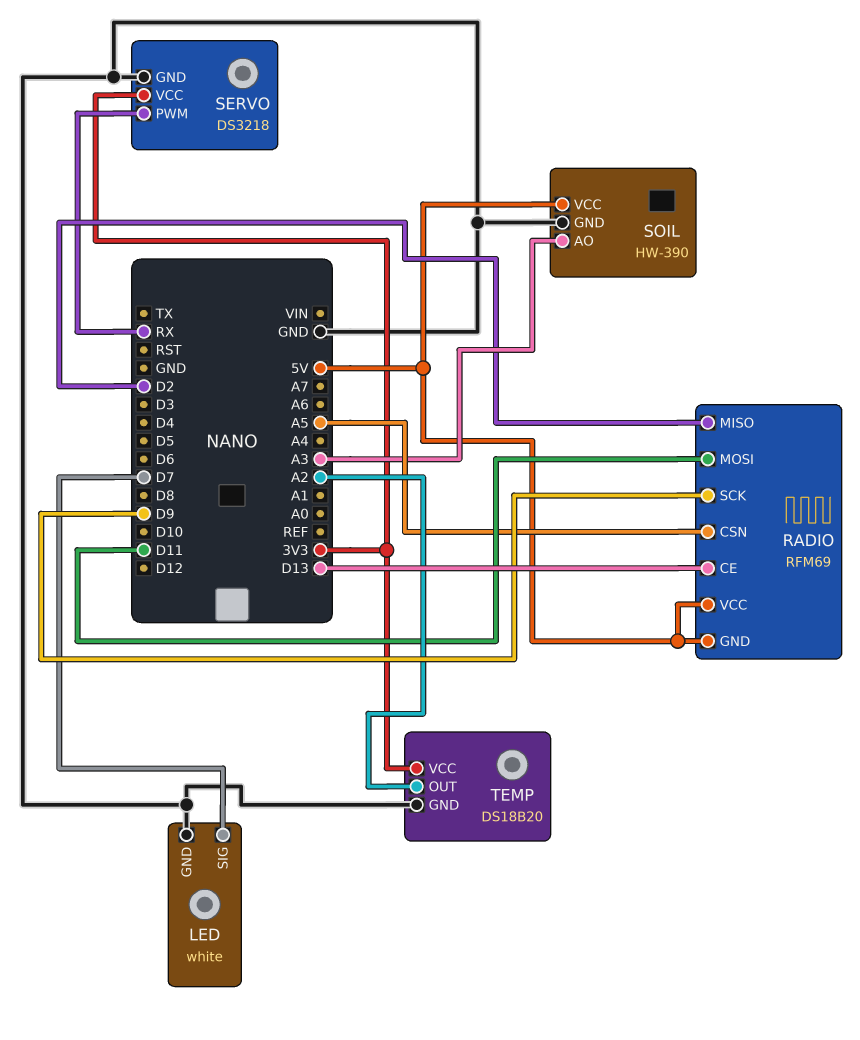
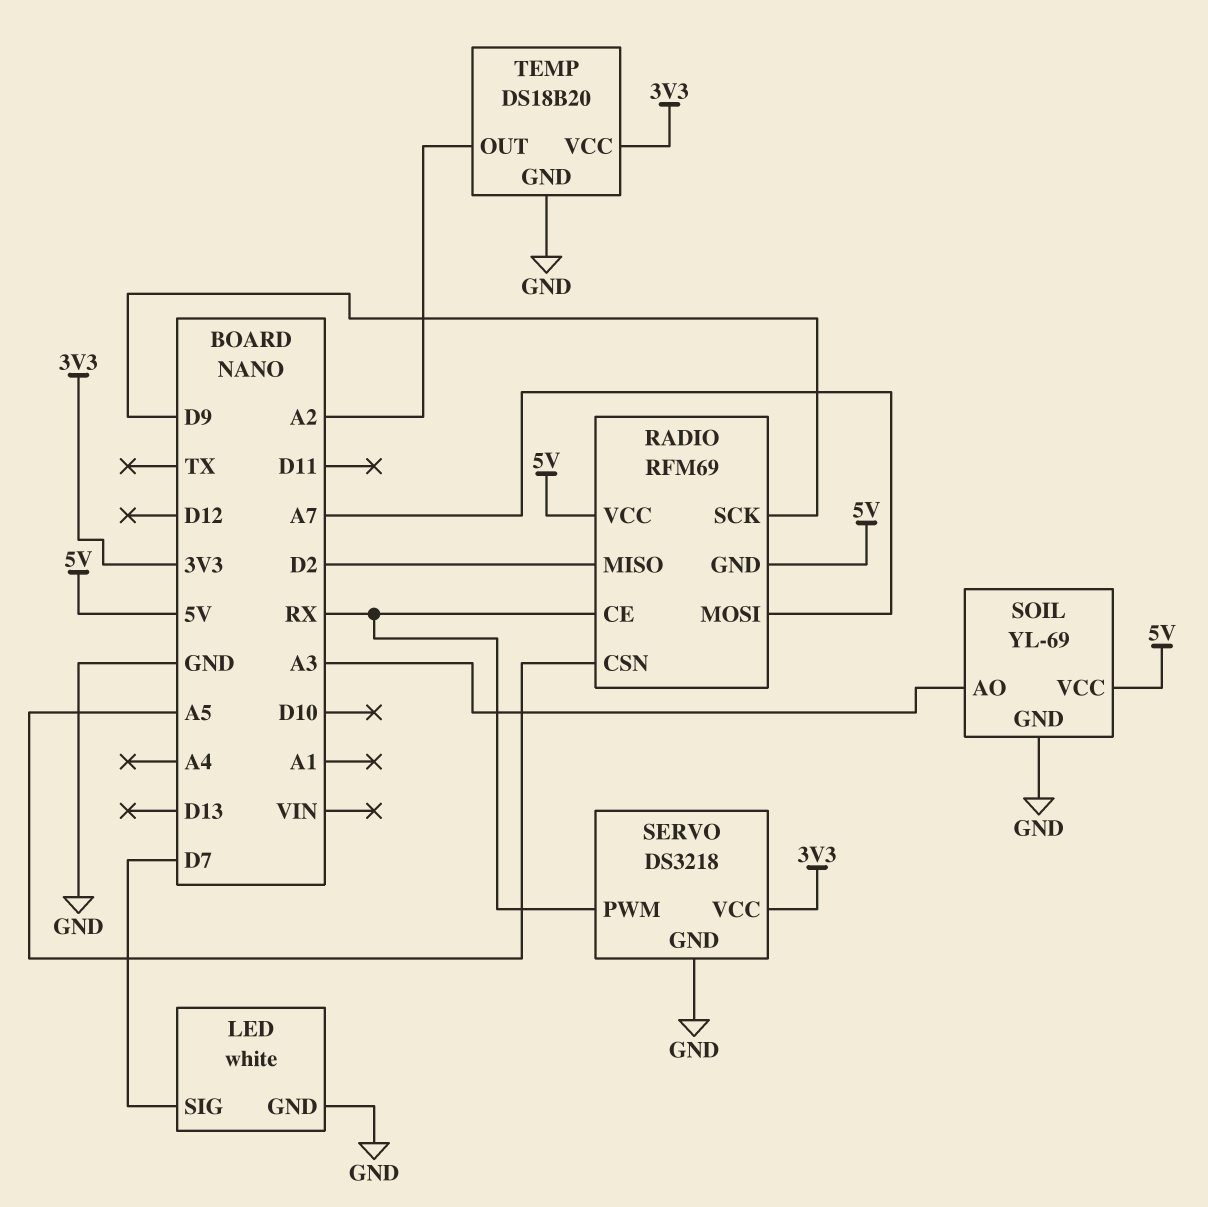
RADIO pin CE: D13 -> RX
RADIO pin MOSI: D11 -> A7
SOIL: HW-390 -> YL-69

